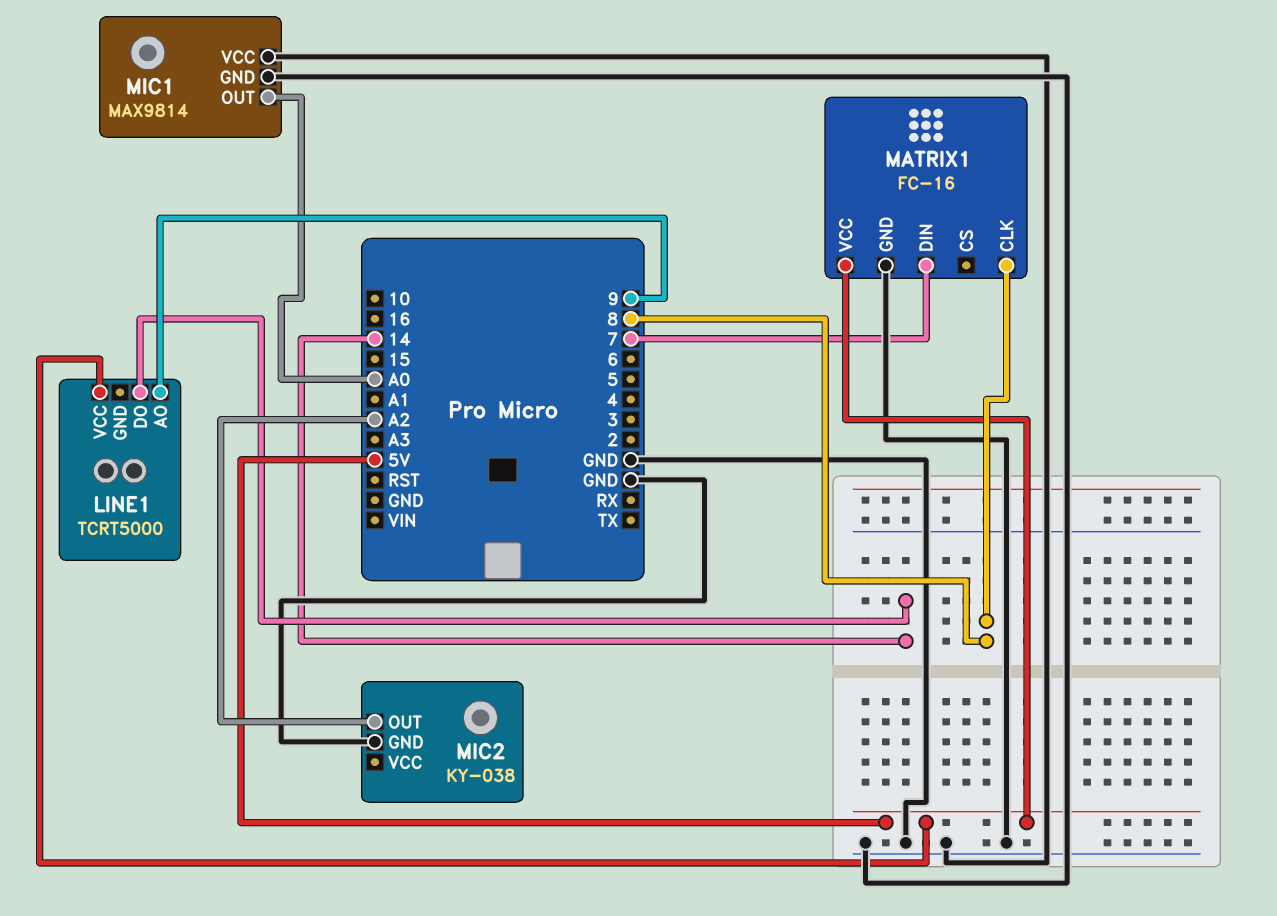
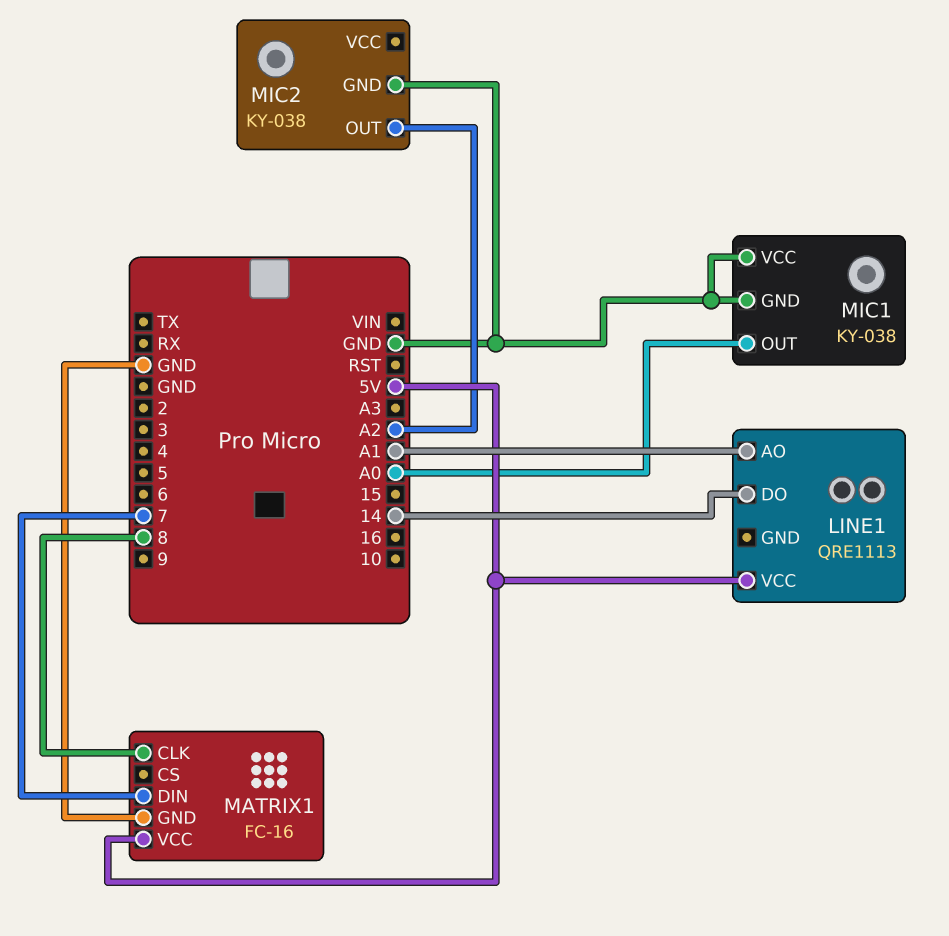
LINE1: TCRT5000 -> QRE1113
LINE1 pin AO: 9 -> A1
MIC1: MAX9814 -> KY-038

